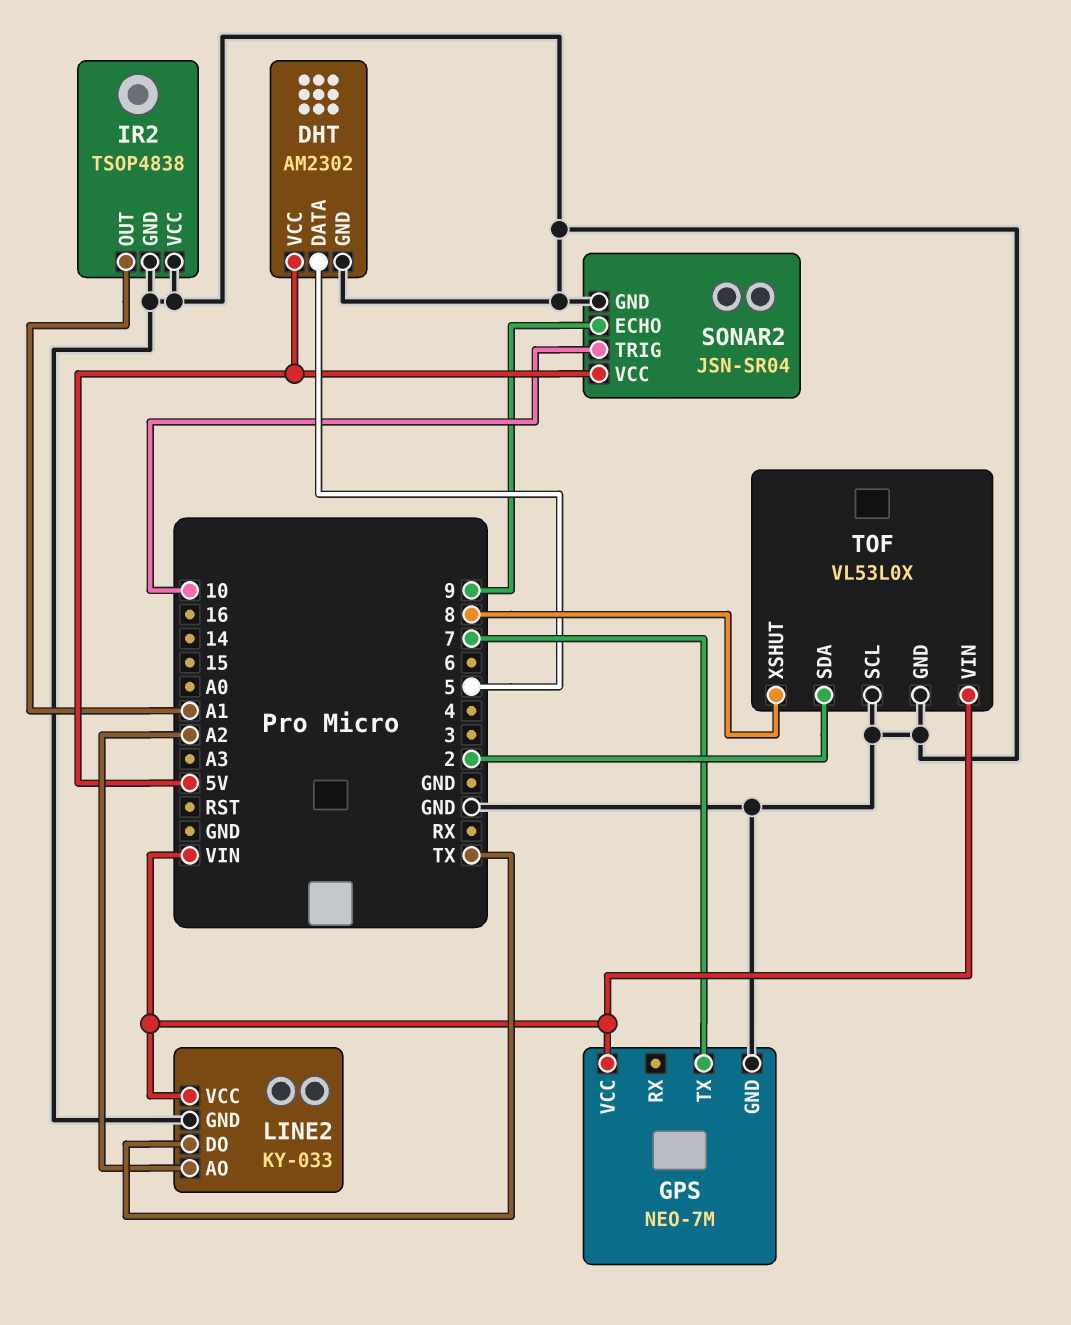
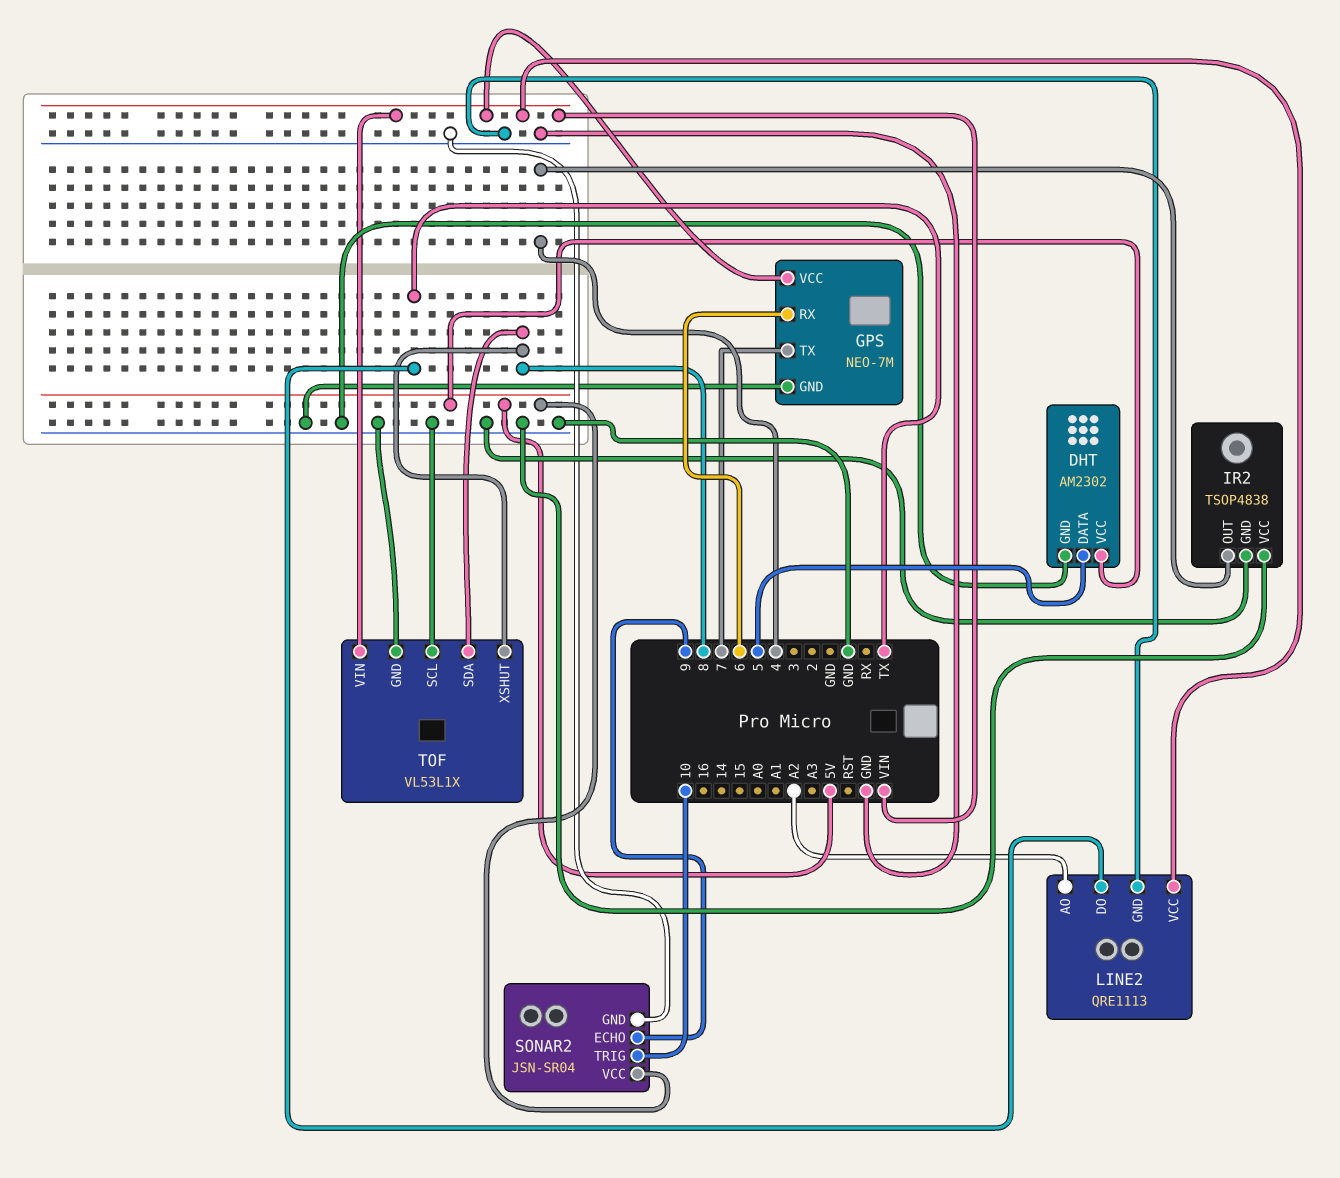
GPS pin RX: none -> 6
IR2 pin OUT: A1 -> 4
LINE2: KY-033 -> QRE1113
TOF: VL53L0X -> VL53L1X
TOF pin SDA: 2 -> 8

